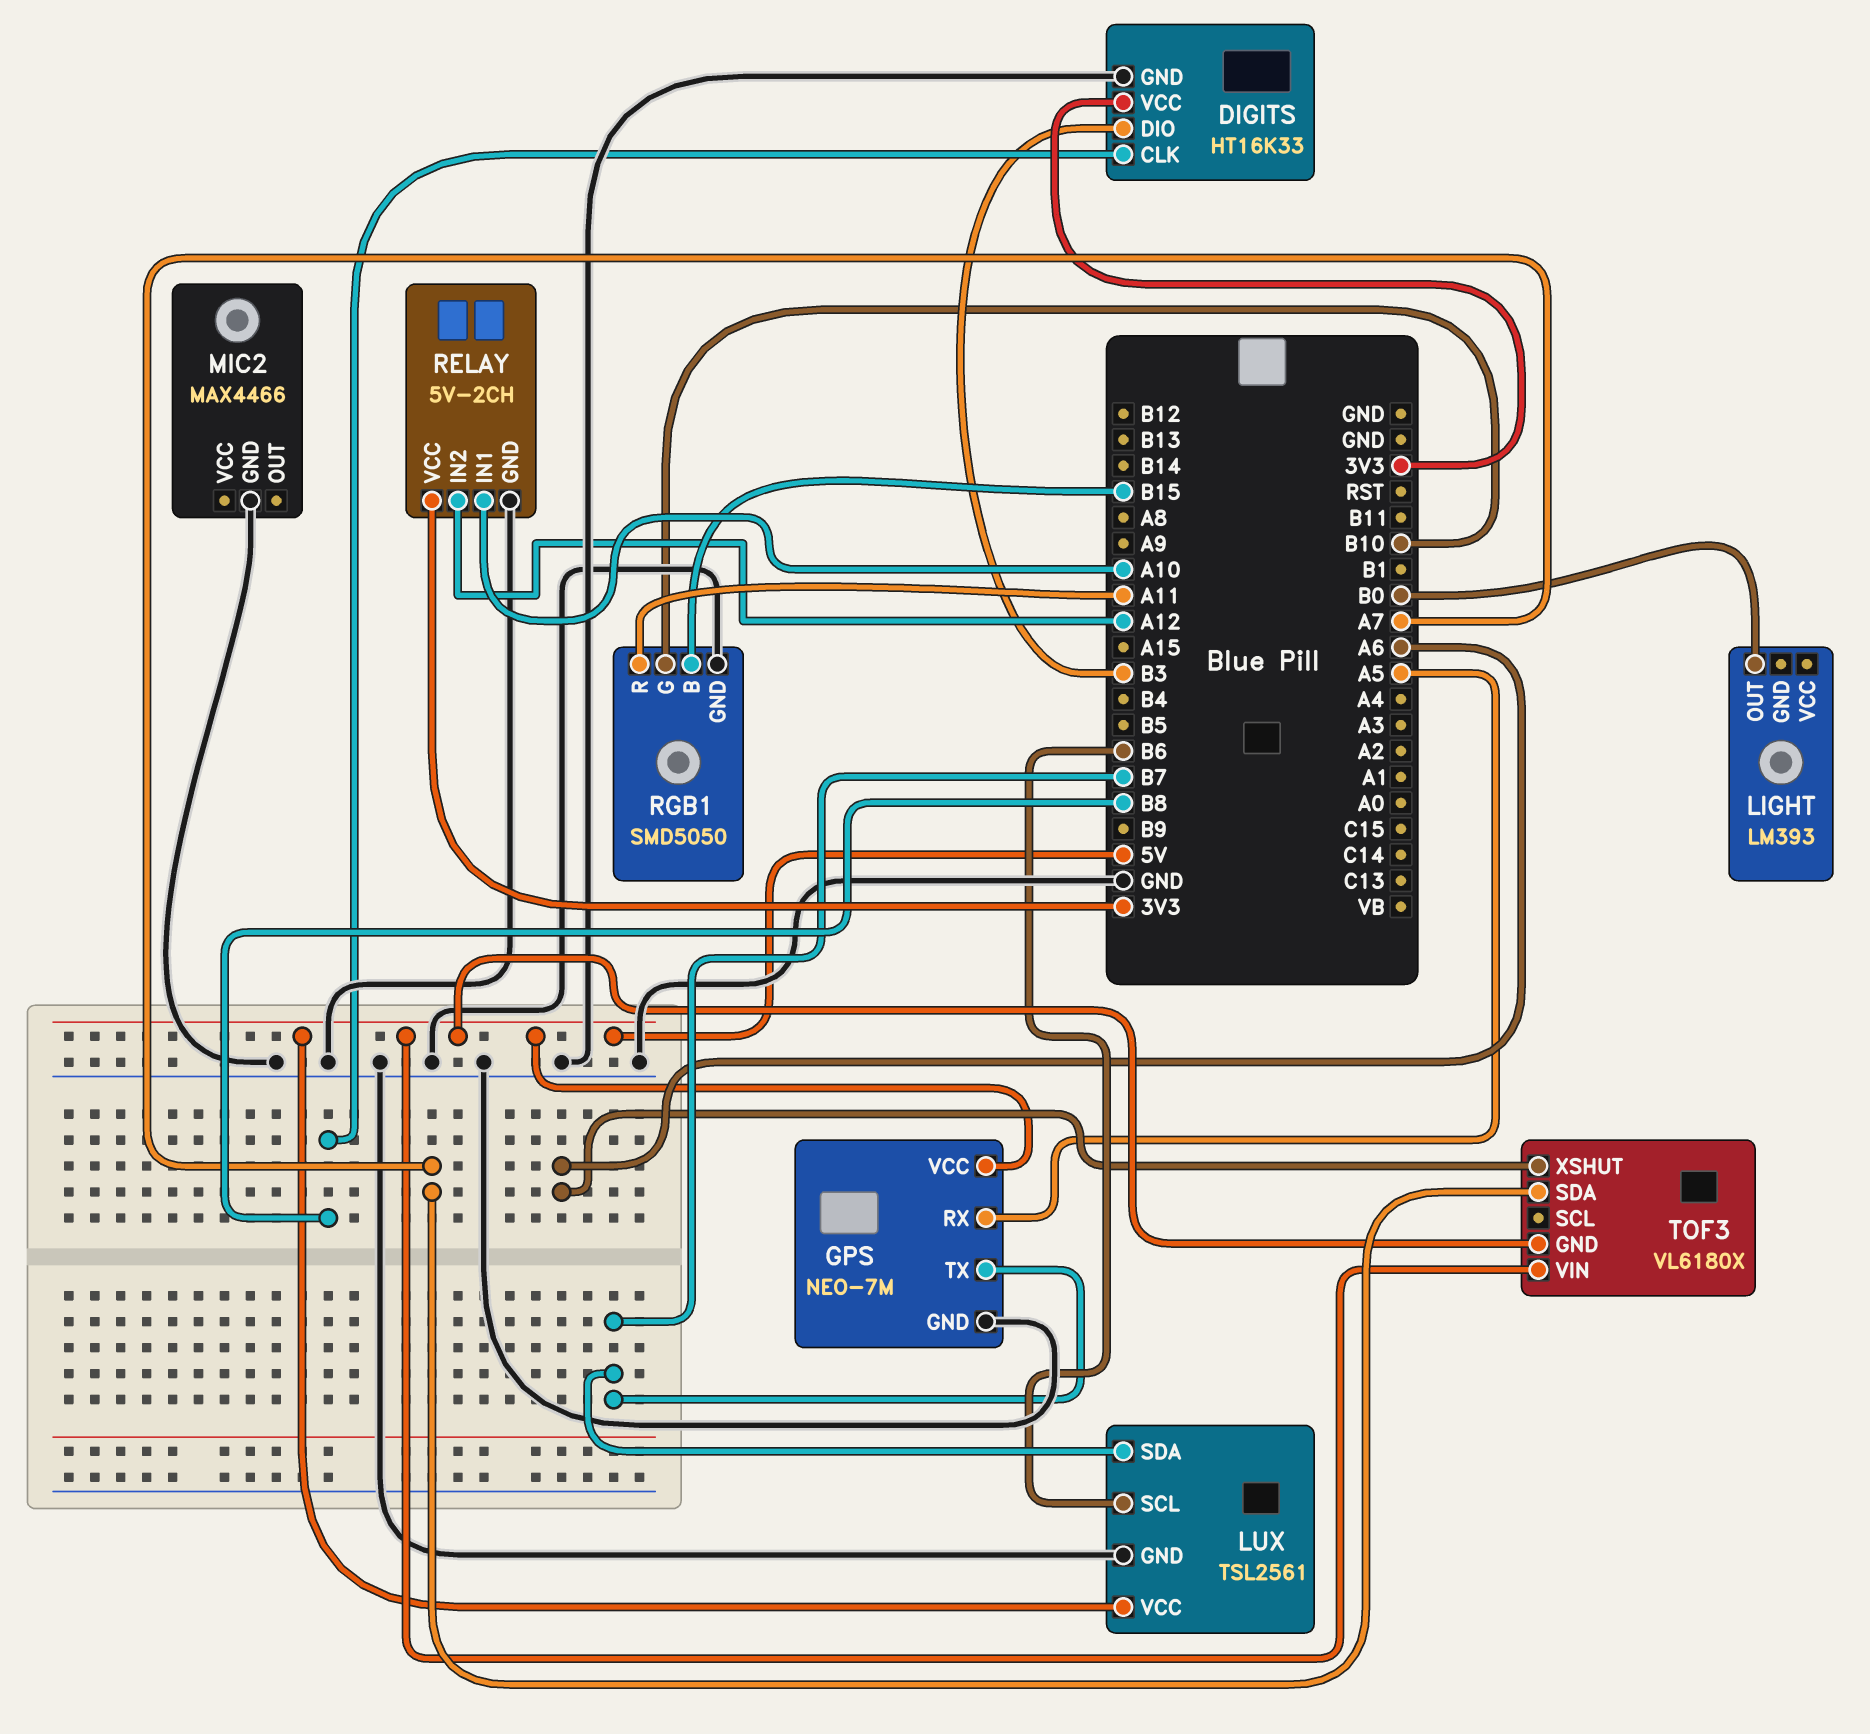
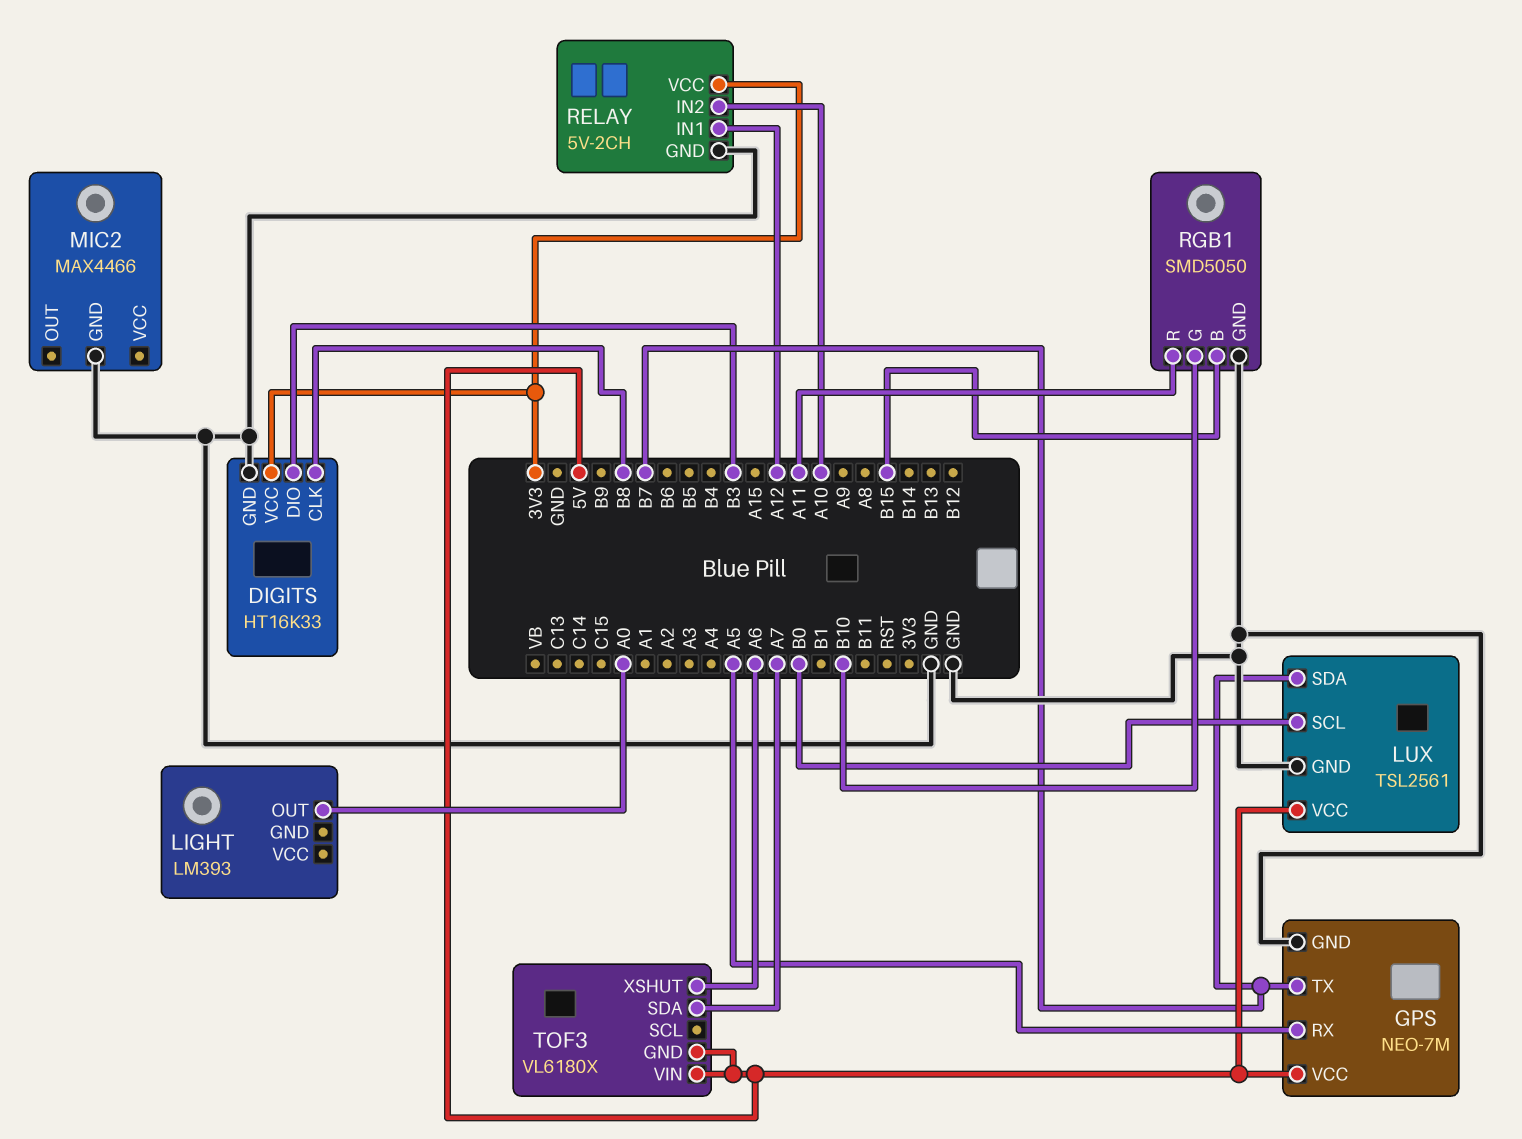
LIGHT pin OUT: B0 -> A0
LUX pin SCL: B6 -> B0
RELAY pin IN1: A10 -> A12
RELAY pin IN2: A12 -> A10

